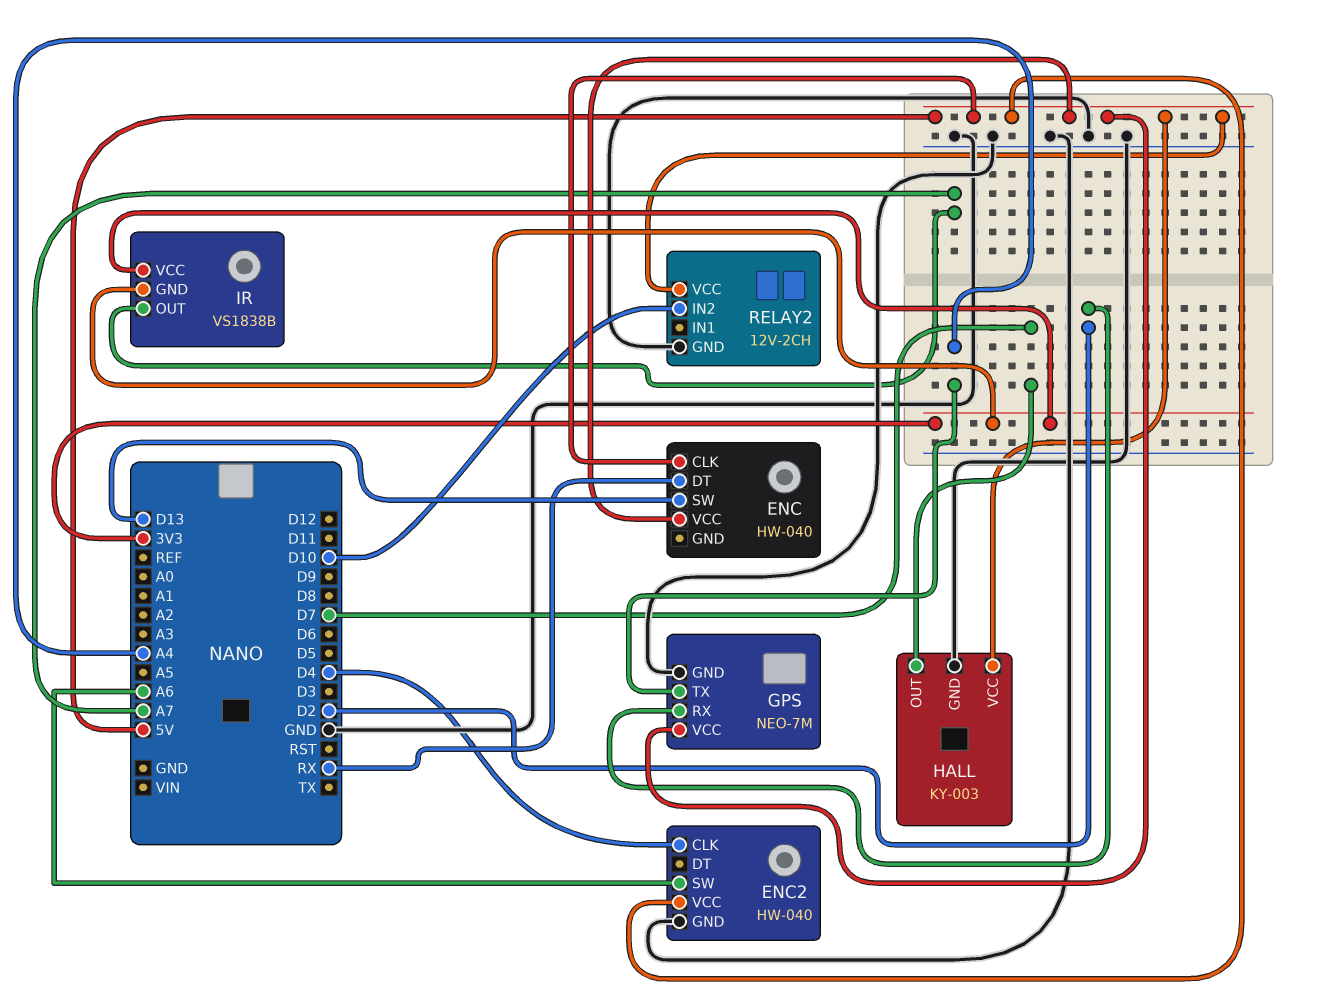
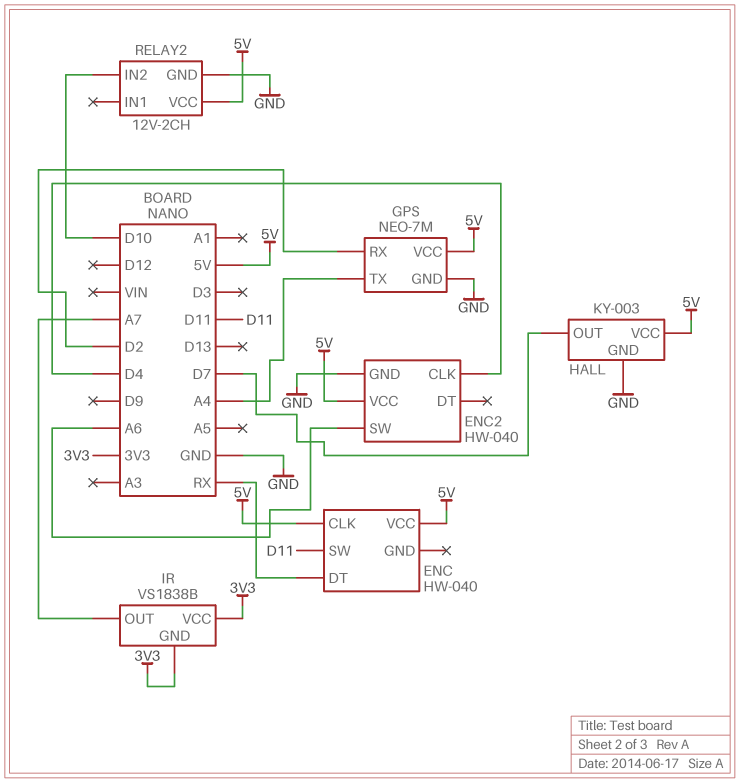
ENC pin SW: D13 -> D11

